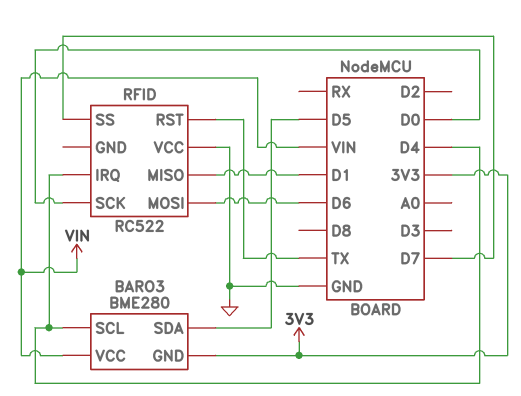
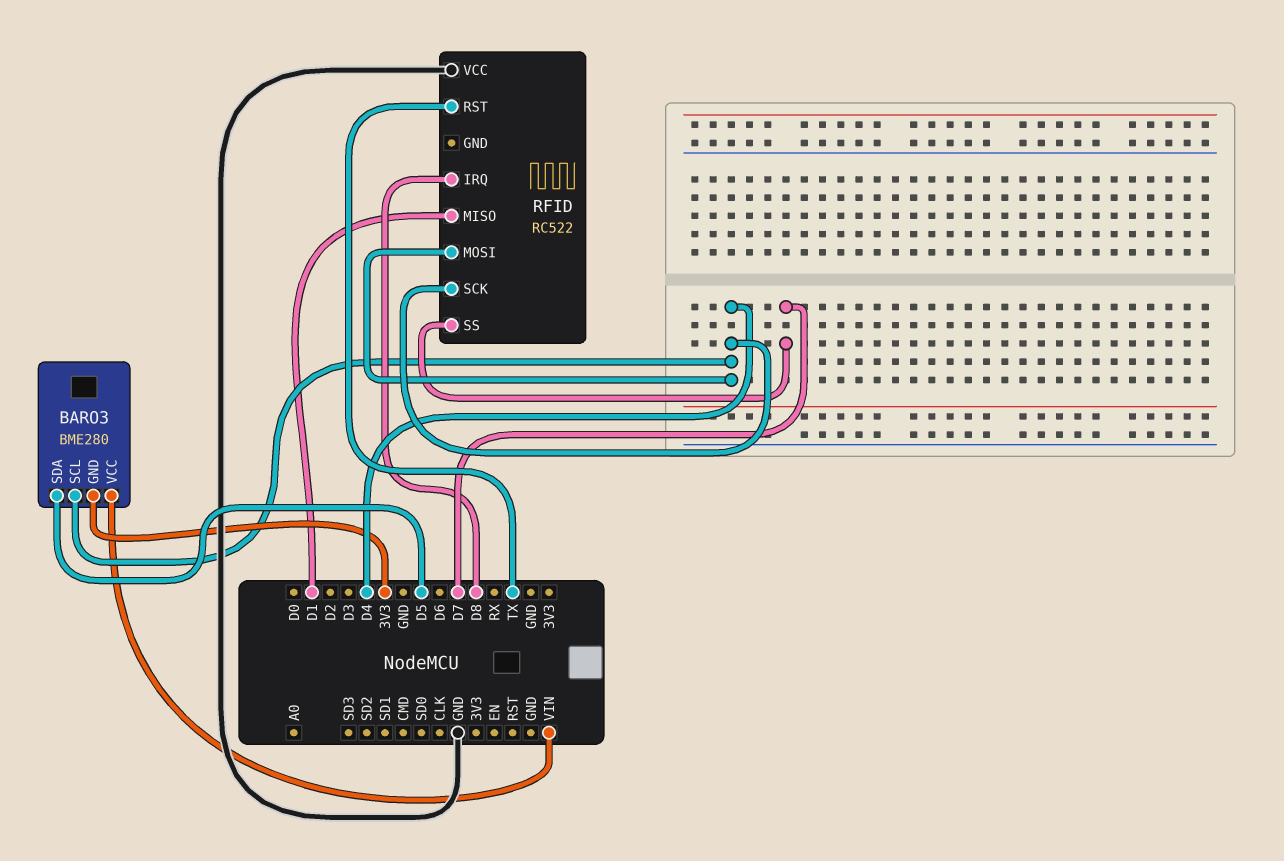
RFID pin IRQ: D4 -> D8
RFID pin MOSI: D6 -> D4
RFID pin SCK: D0 -> D4

